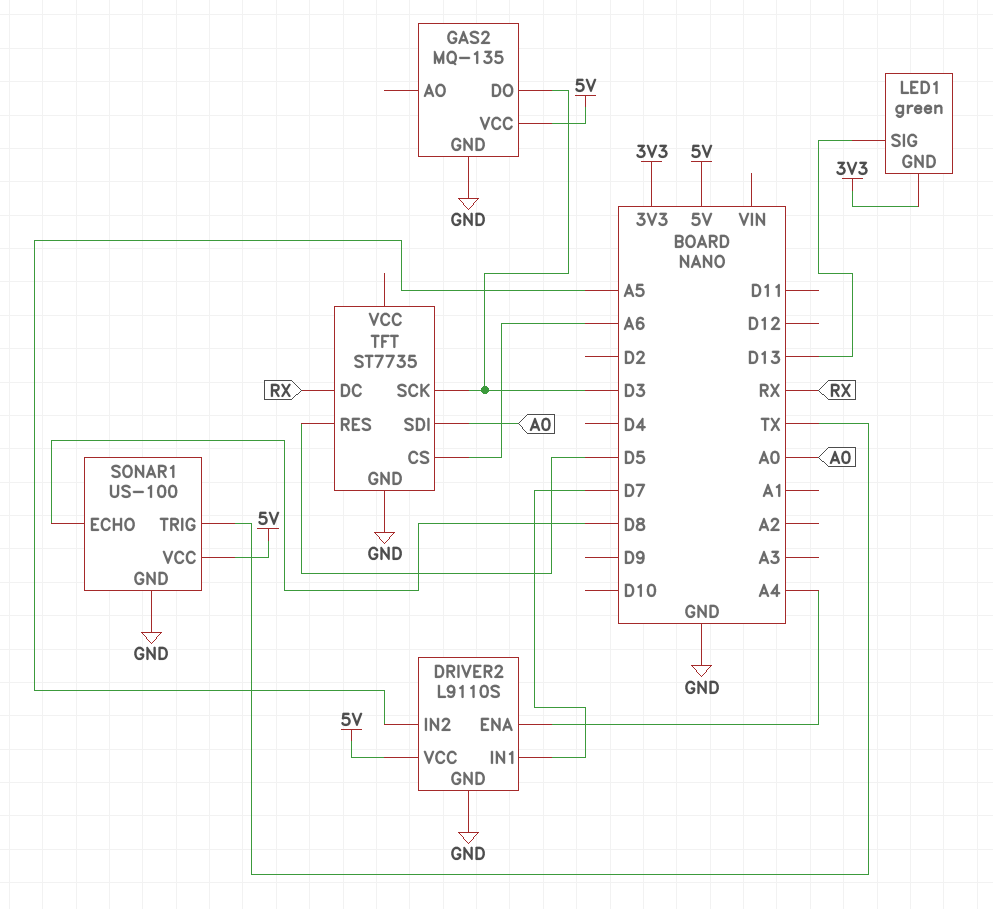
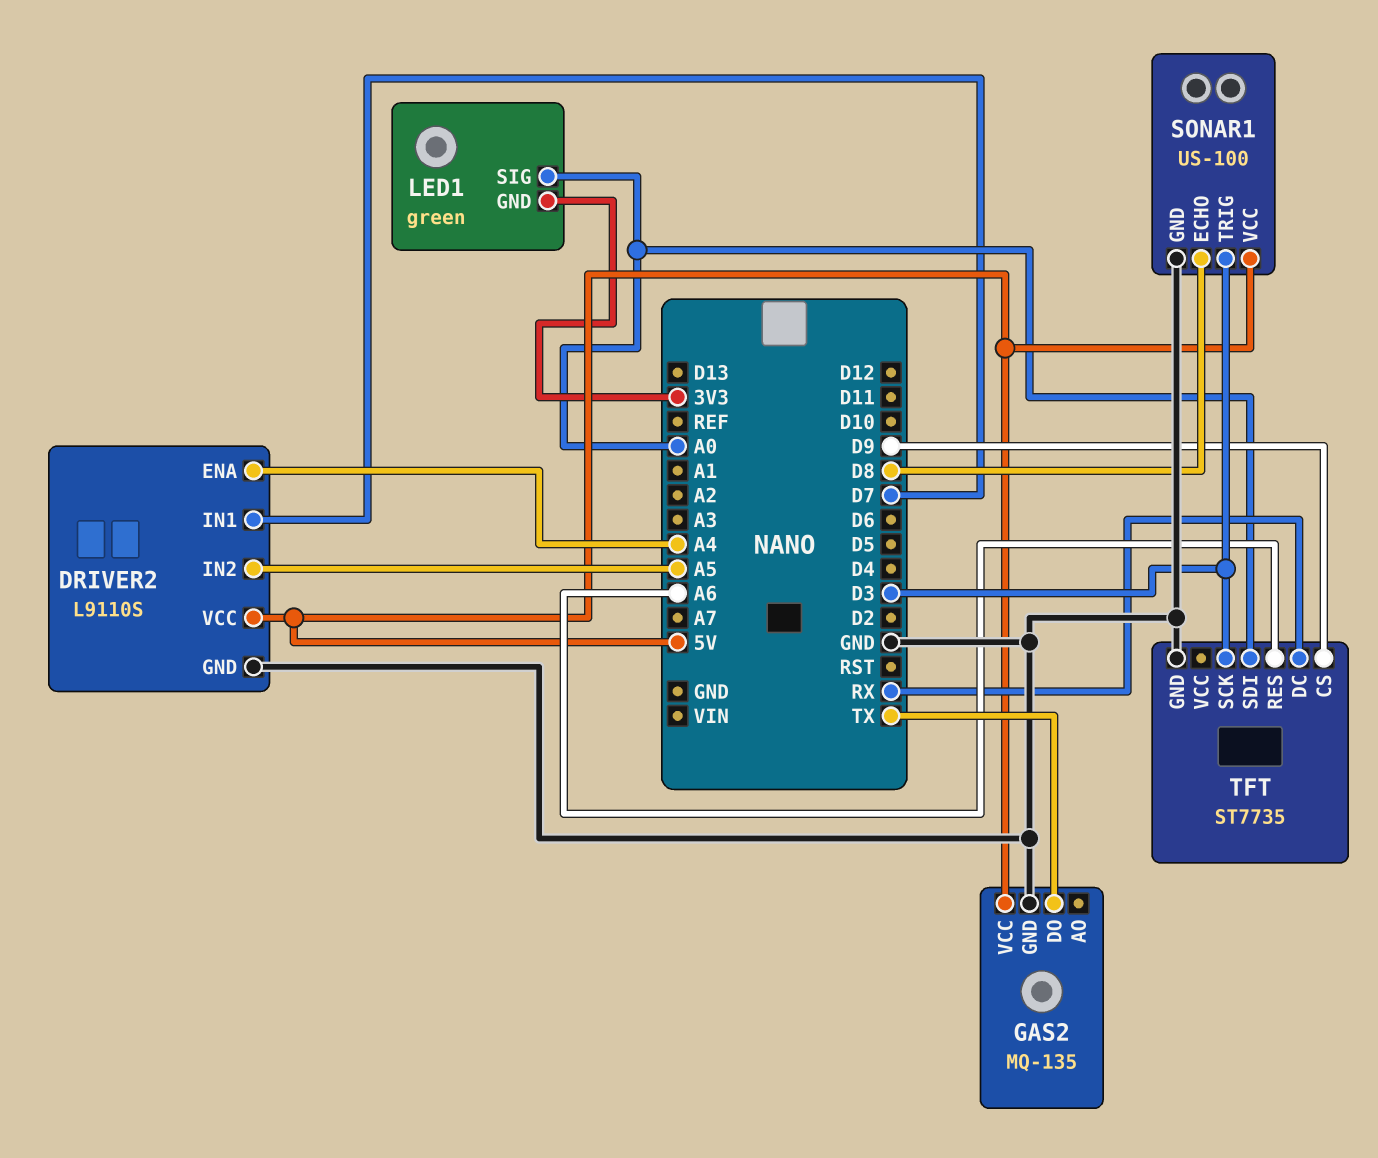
GAS2 pin DO: D3 -> TX
LED1 pin SIG: D13 -> A0
SONAR1 pin TRIG: TX -> D3
TFT pin CS: A6 -> D9
TFT pin RES: D5 -> A6

